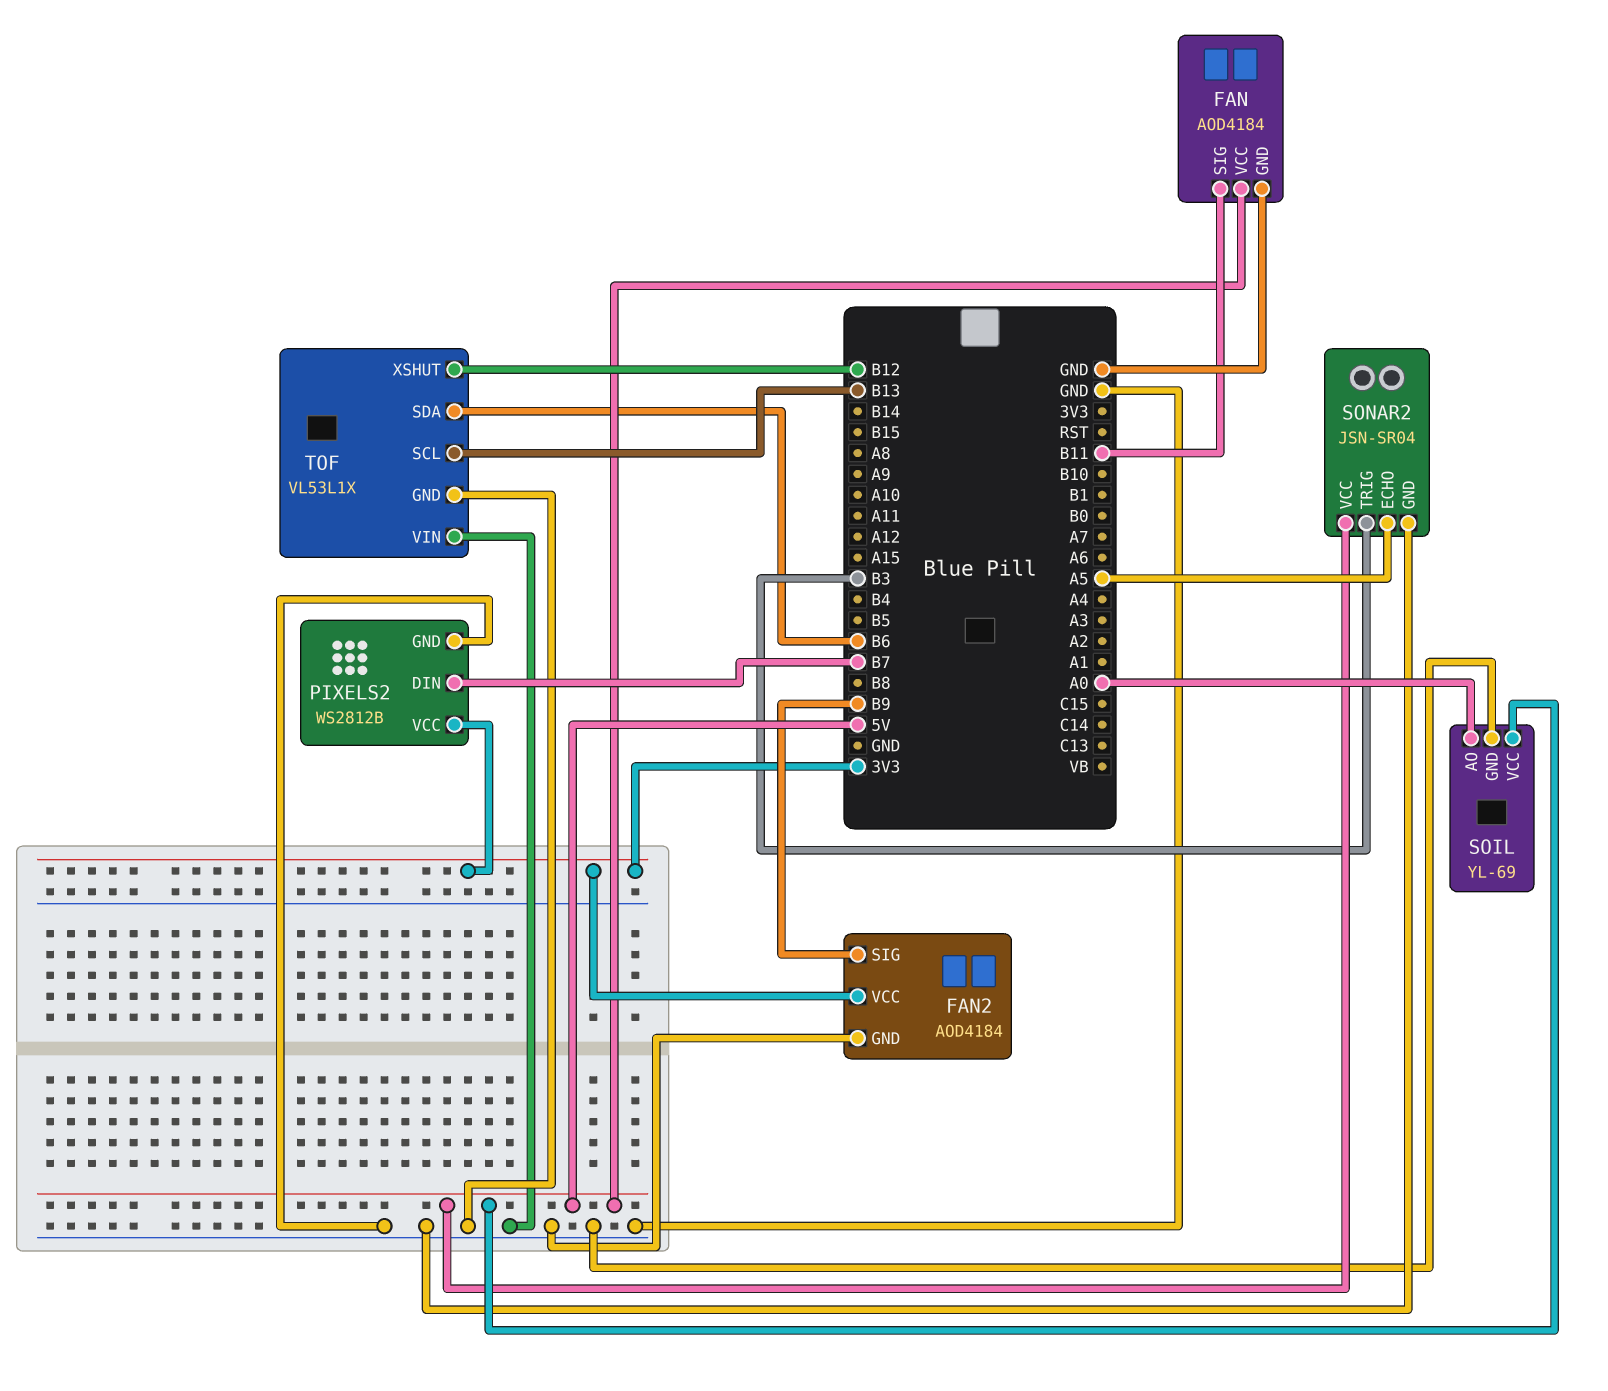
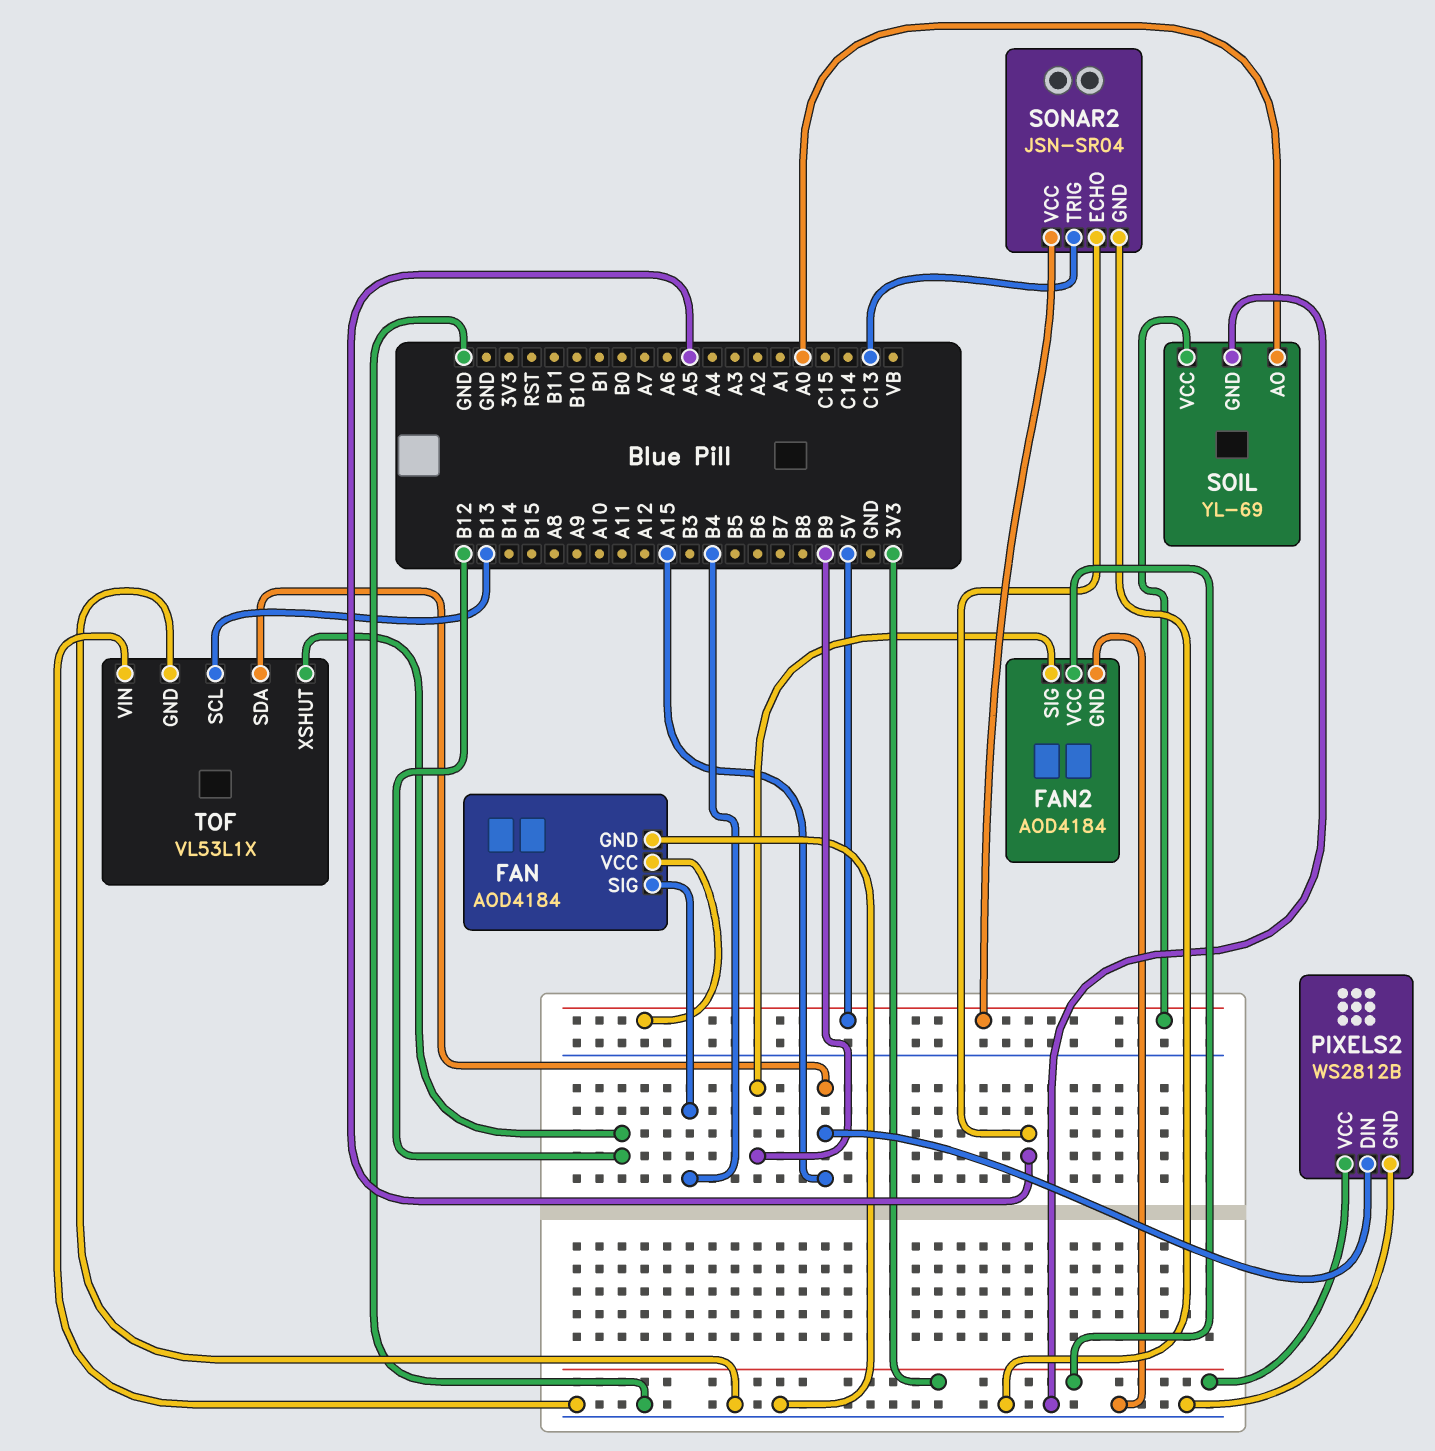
FAN pin SIG: B11 -> B4
PIXELS2 pin DIN: B7 -> A15
SONAR2 pin TRIG: B3 -> C13
TOF pin SDA: B6 -> A15

